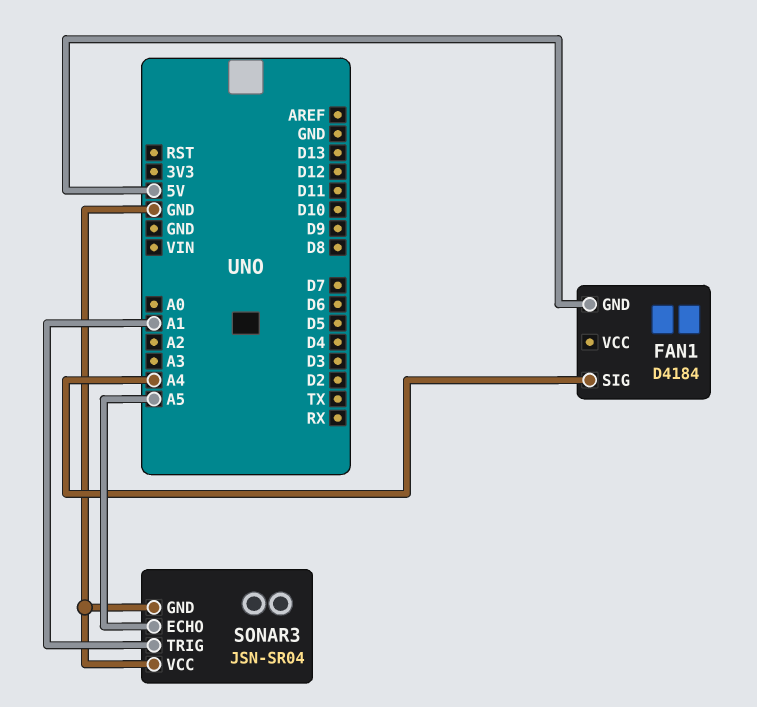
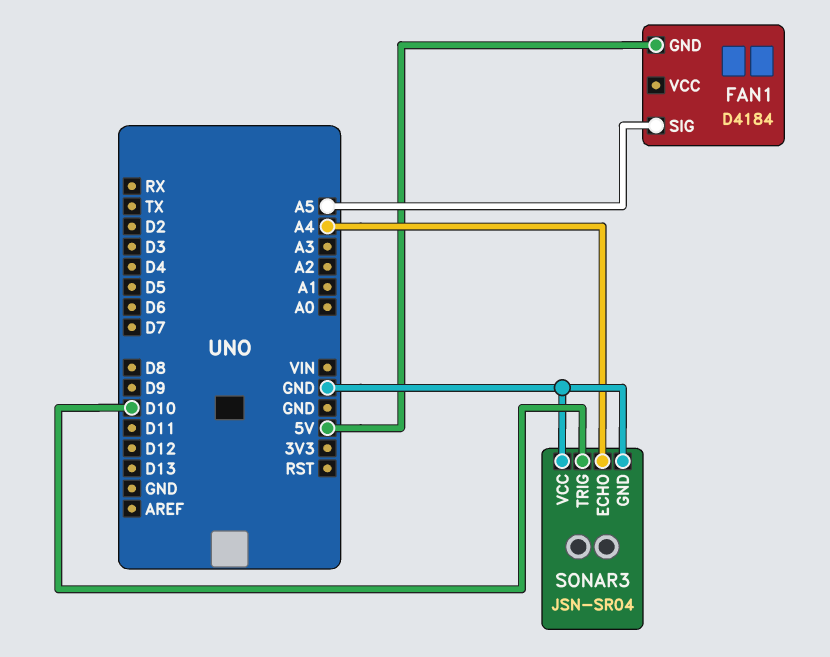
FAN1 pin SIG: A4 -> A5
SONAR3 pin ECHO: A5 -> A4
SONAR3 pin TRIG: A1 -> D10

